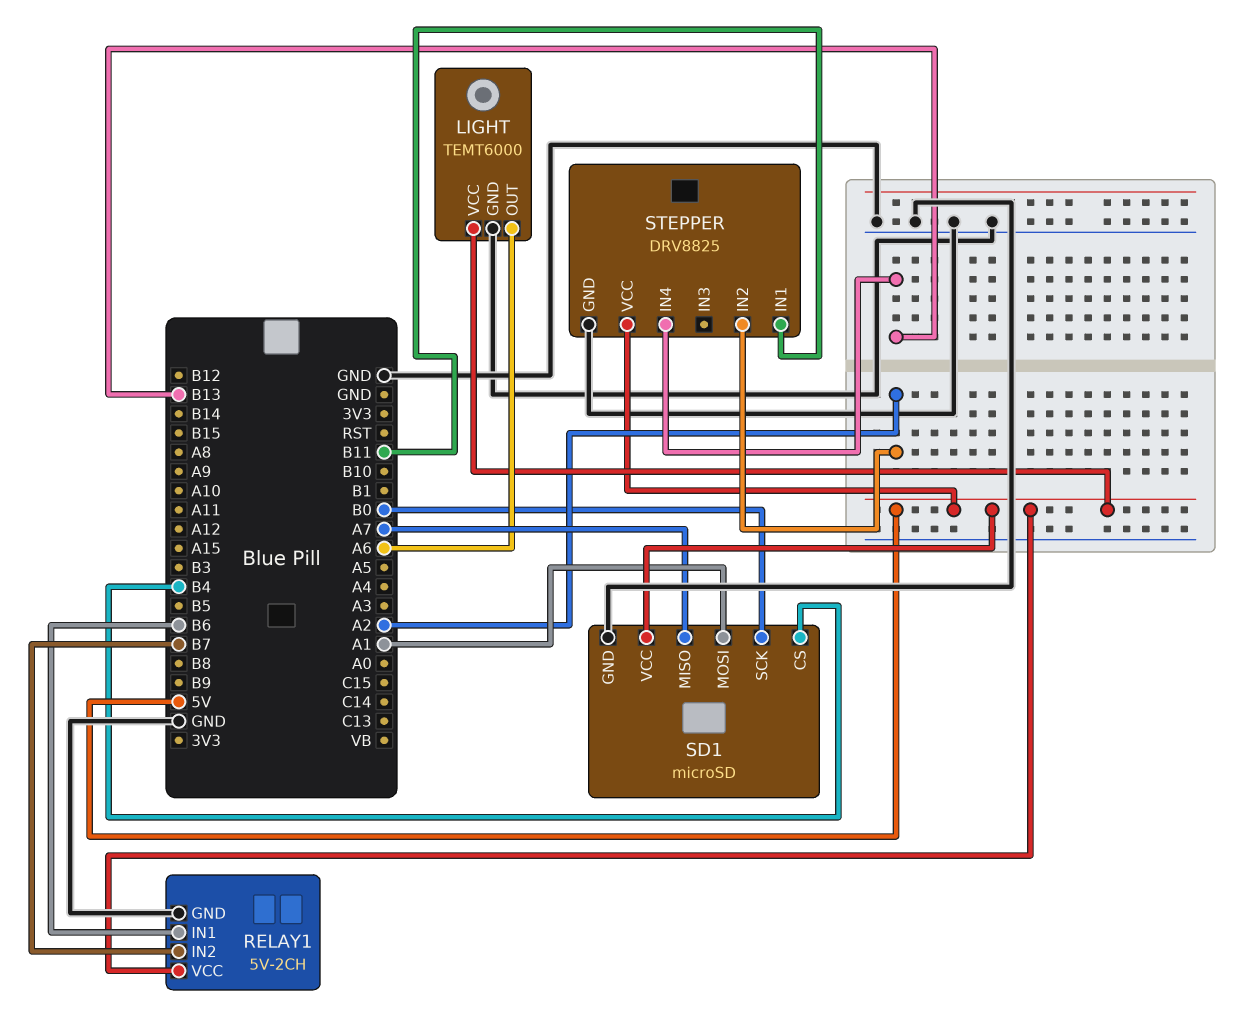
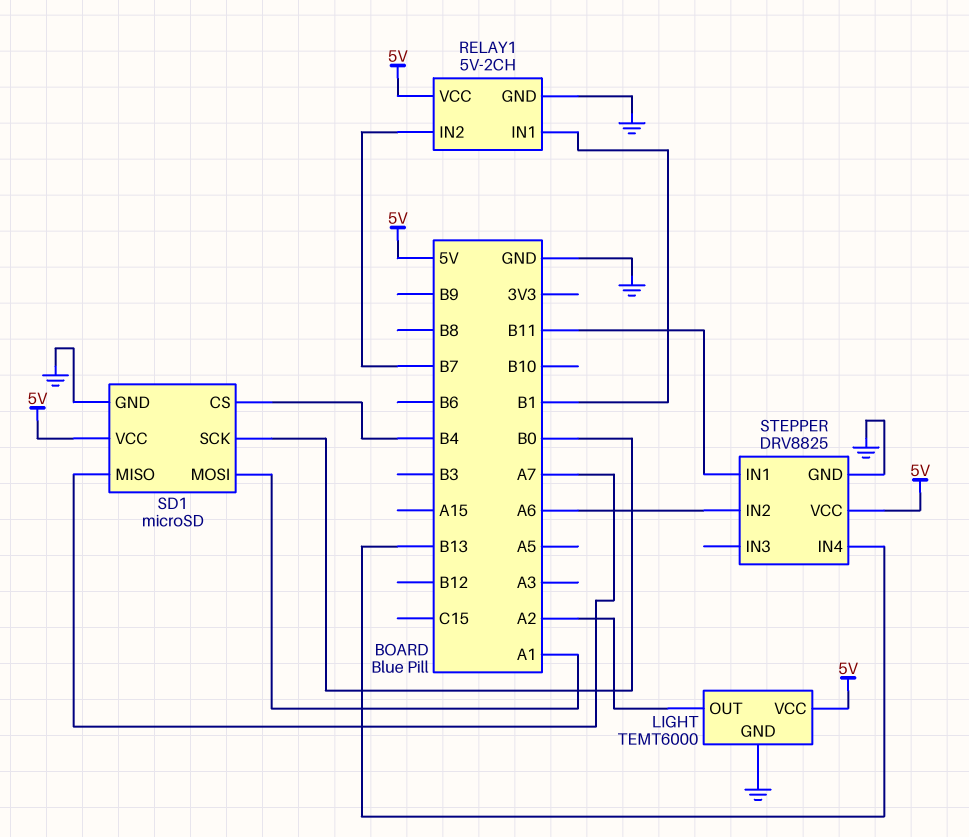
LIGHT pin OUT: A6 -> A2
RELAY1 pin IN1: B6 -> B1
STEPPER pin IN2: A2 -> A6

